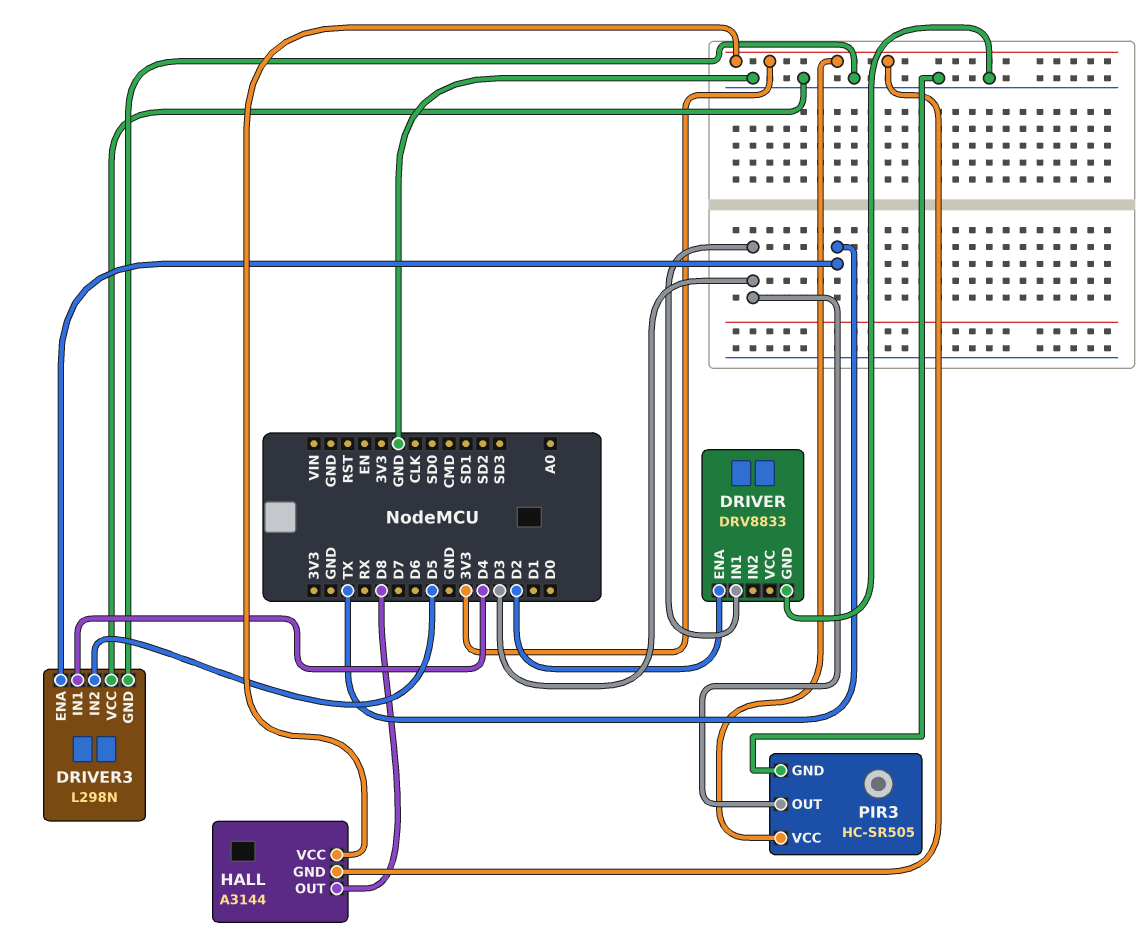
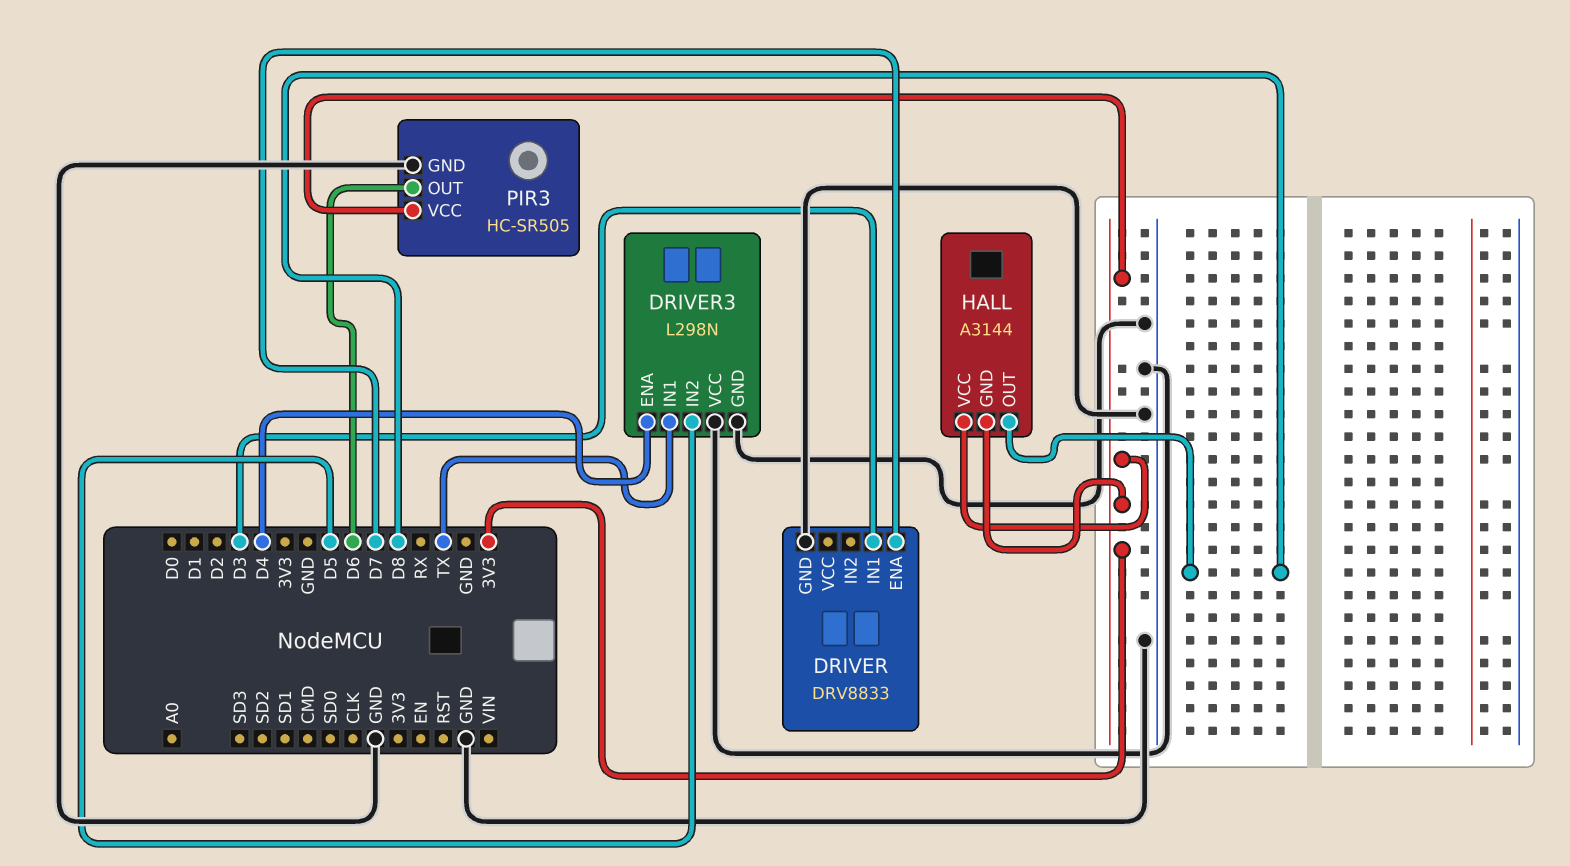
DRIVER pin ENA: D2 -> D7
DRIVER3 pin ENA: TX -> D4
DRIVER3 pin IN1: D4 -> TX
PIR3 pin OUT: D3 -> D6

